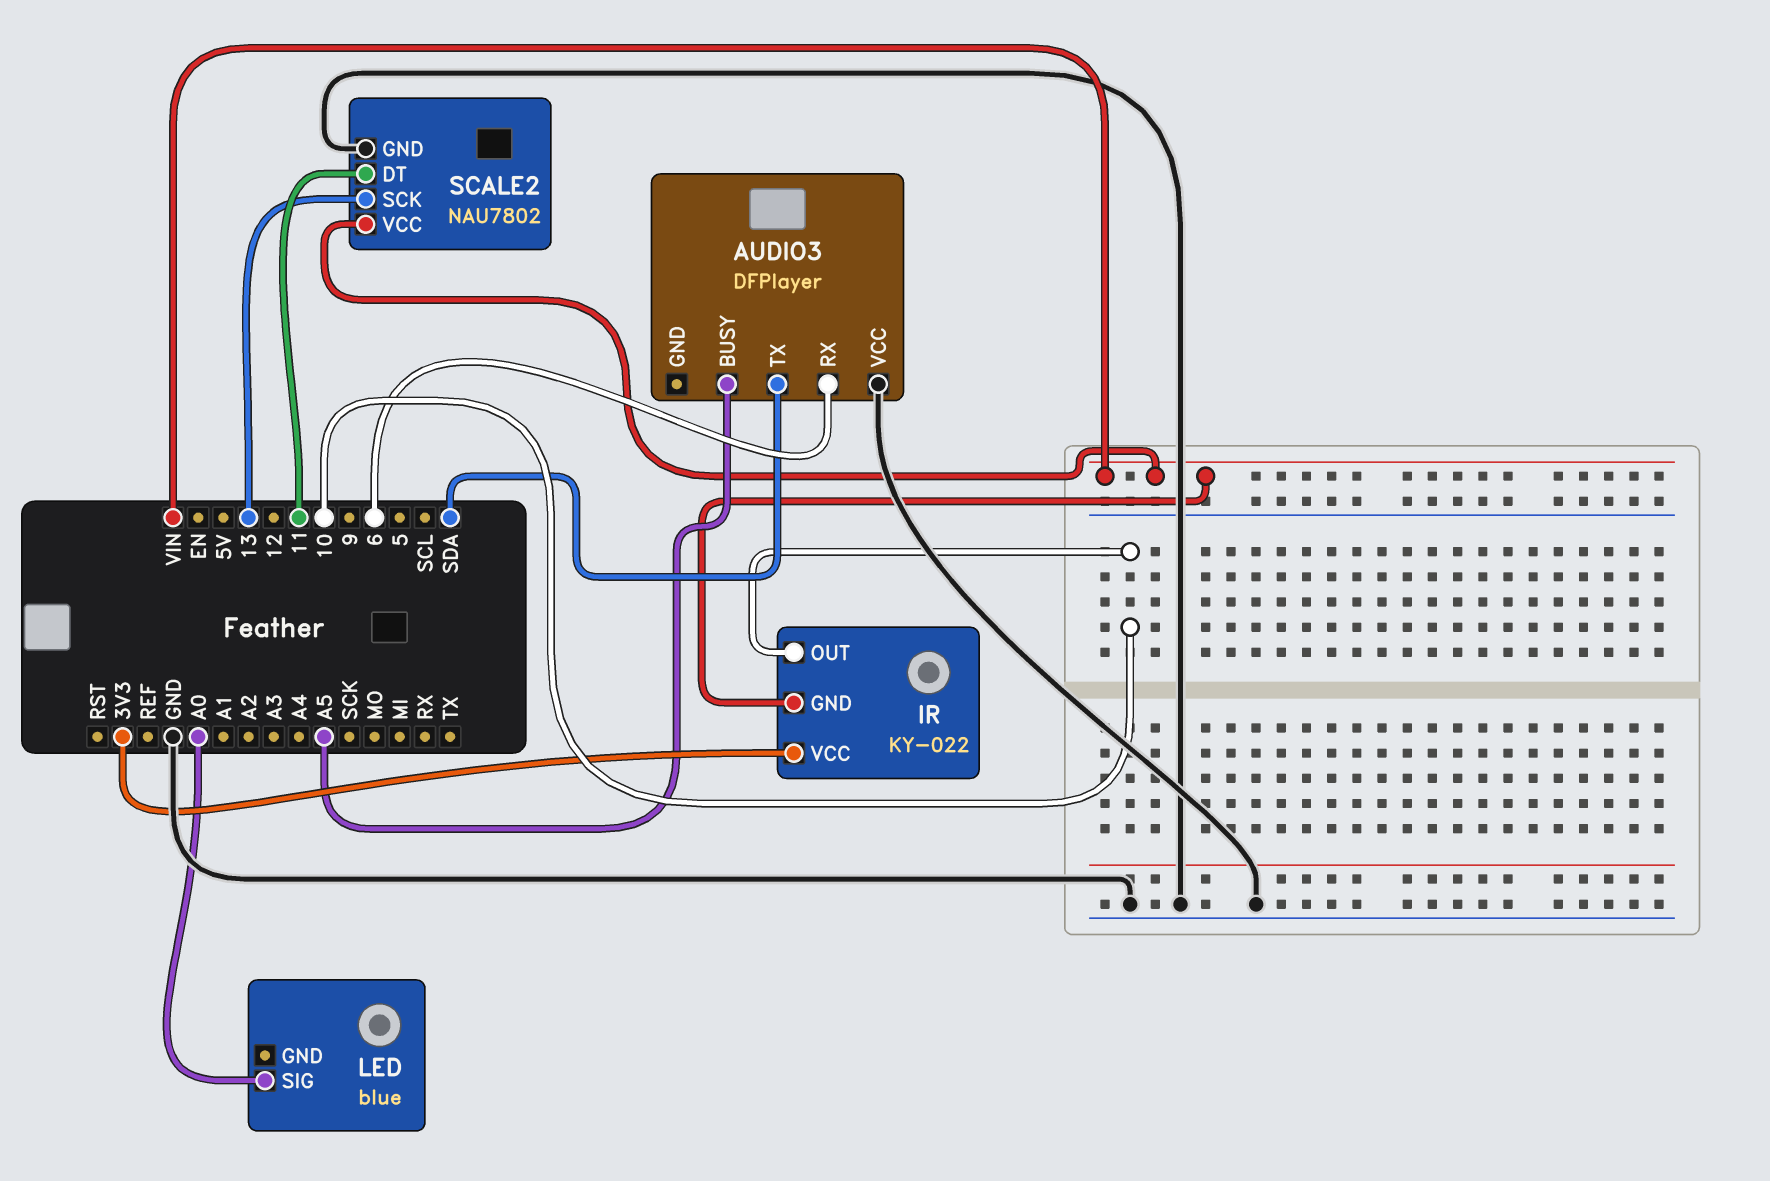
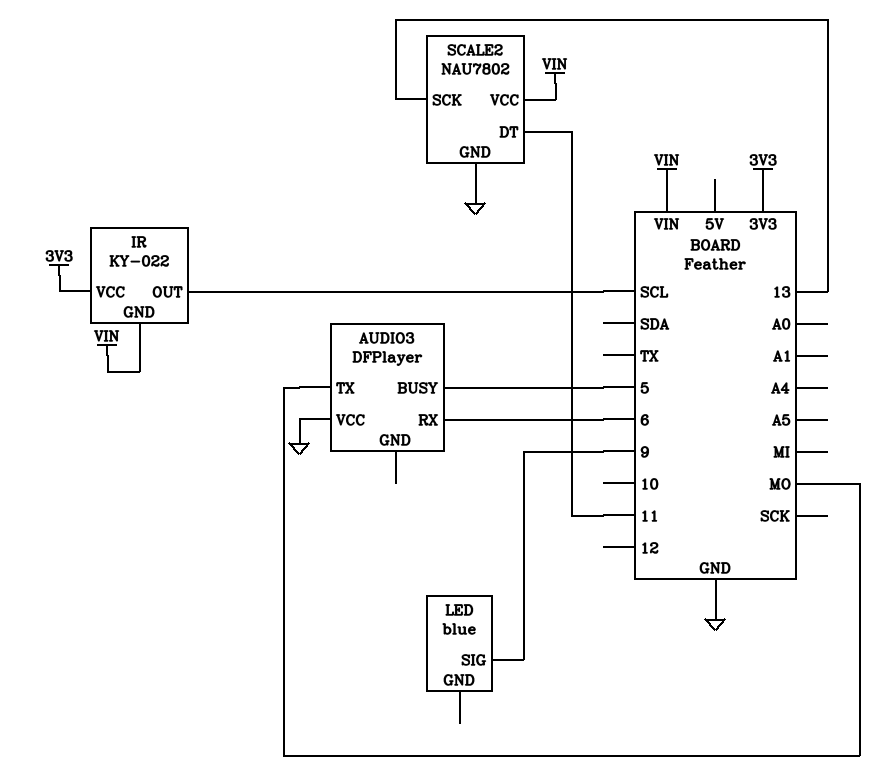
AUDIO3 pin BUSY: A5 -> 5
AUDIO3 pin TX: SDA -> MO
IR pin OUT: 10 -> SCL
LED pin SIG: A0 -> 9

